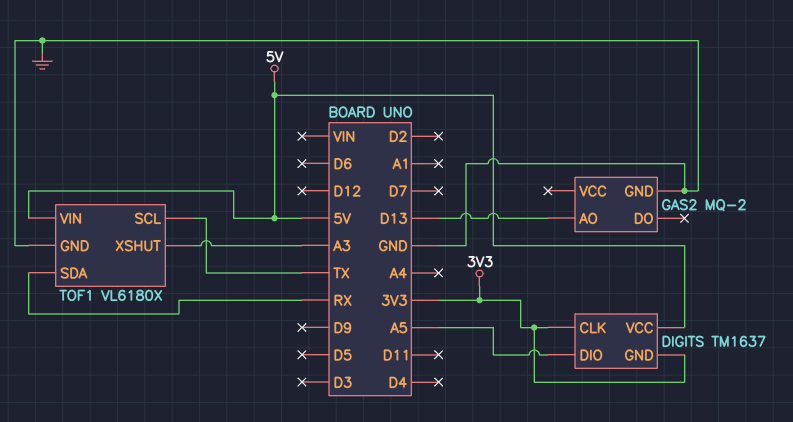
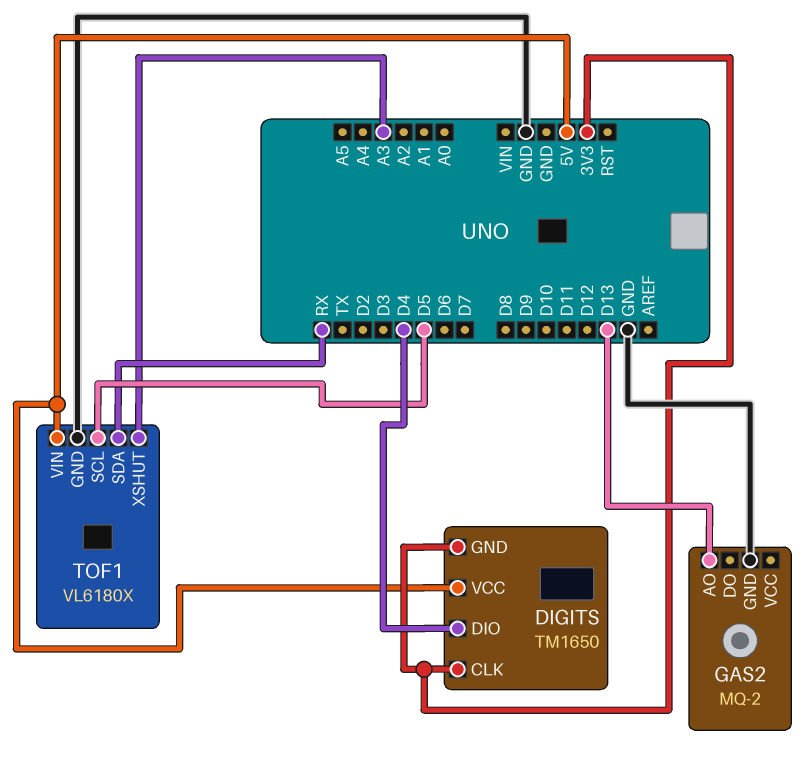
DIGITS: TM1637 -> TM1650
DIGITS pin DIO: A5 -> D4
TOF1 pin SCL: TX -> D5

